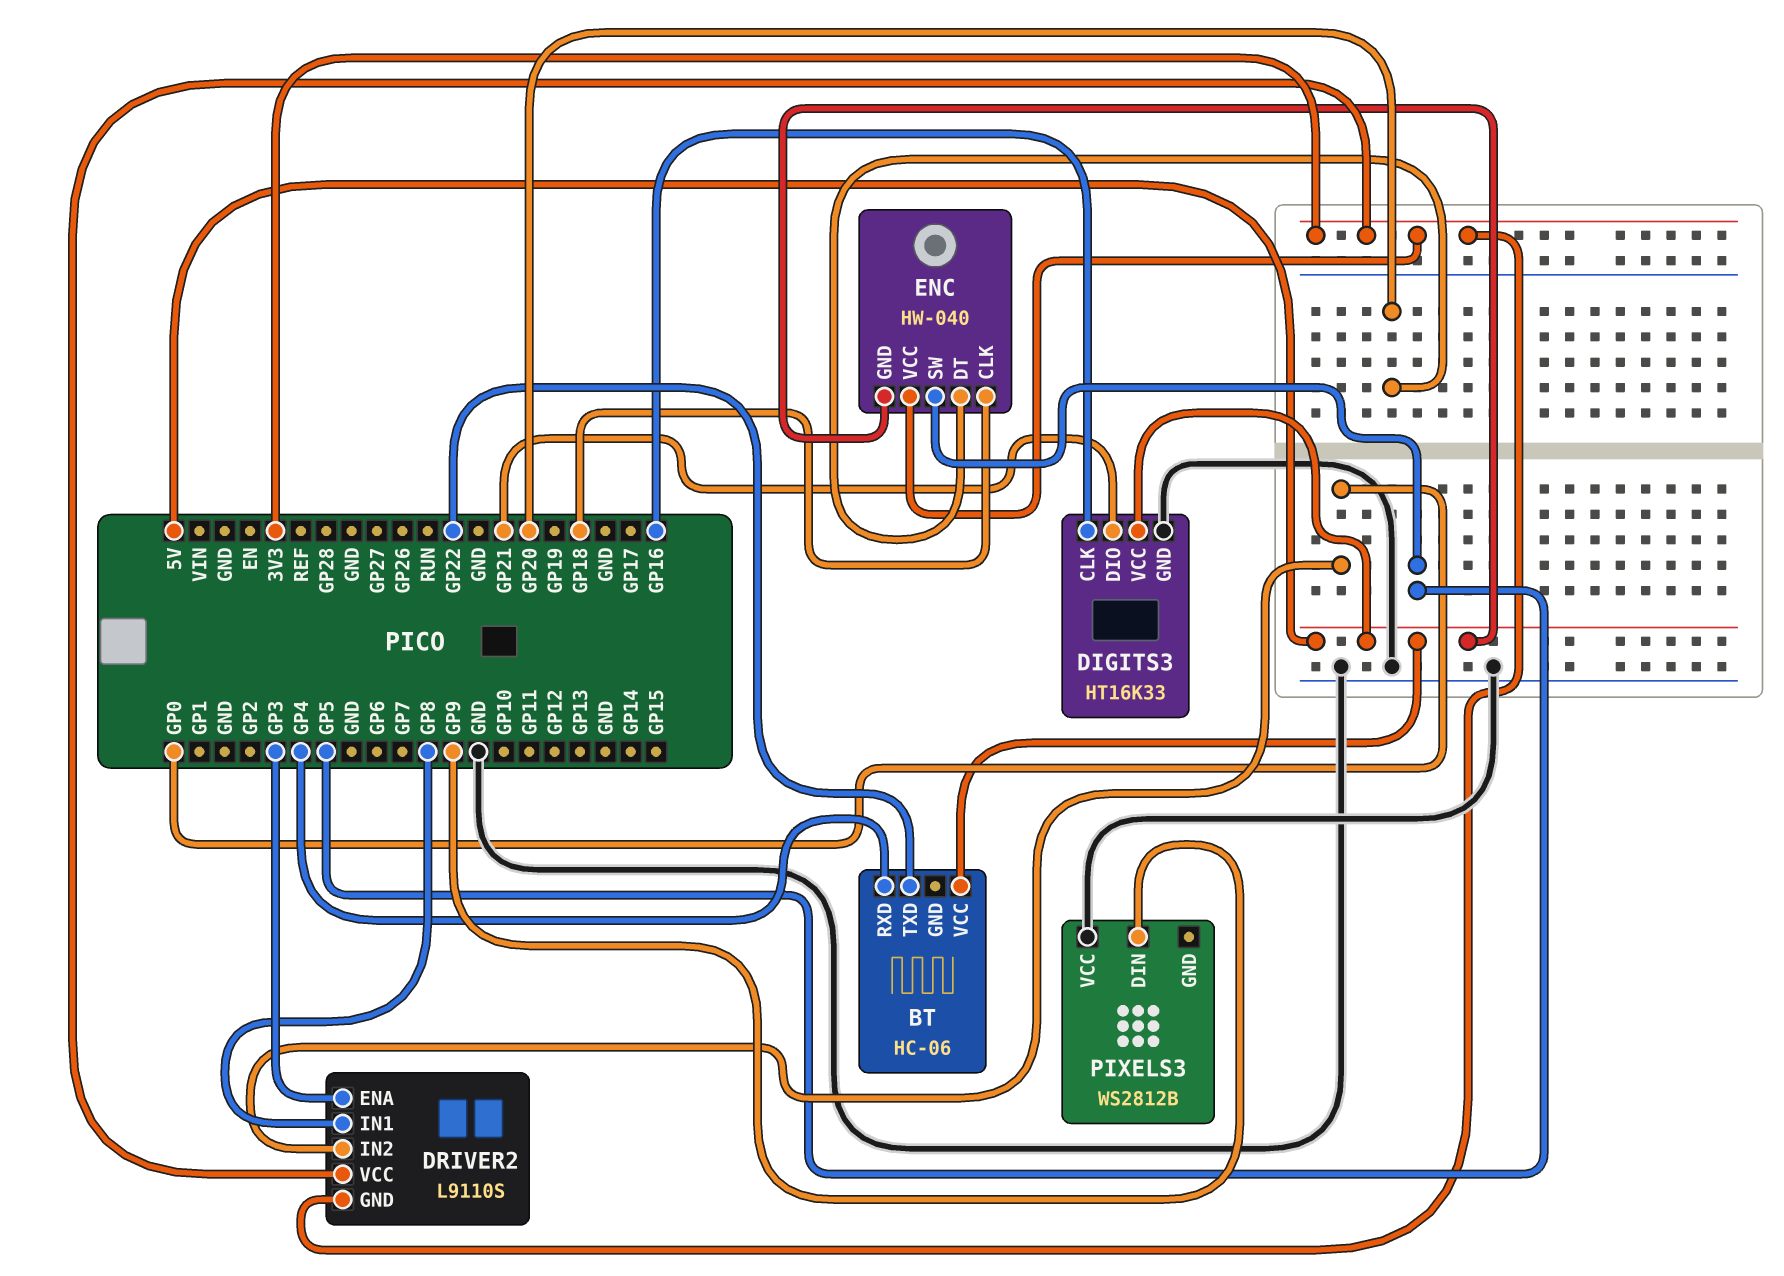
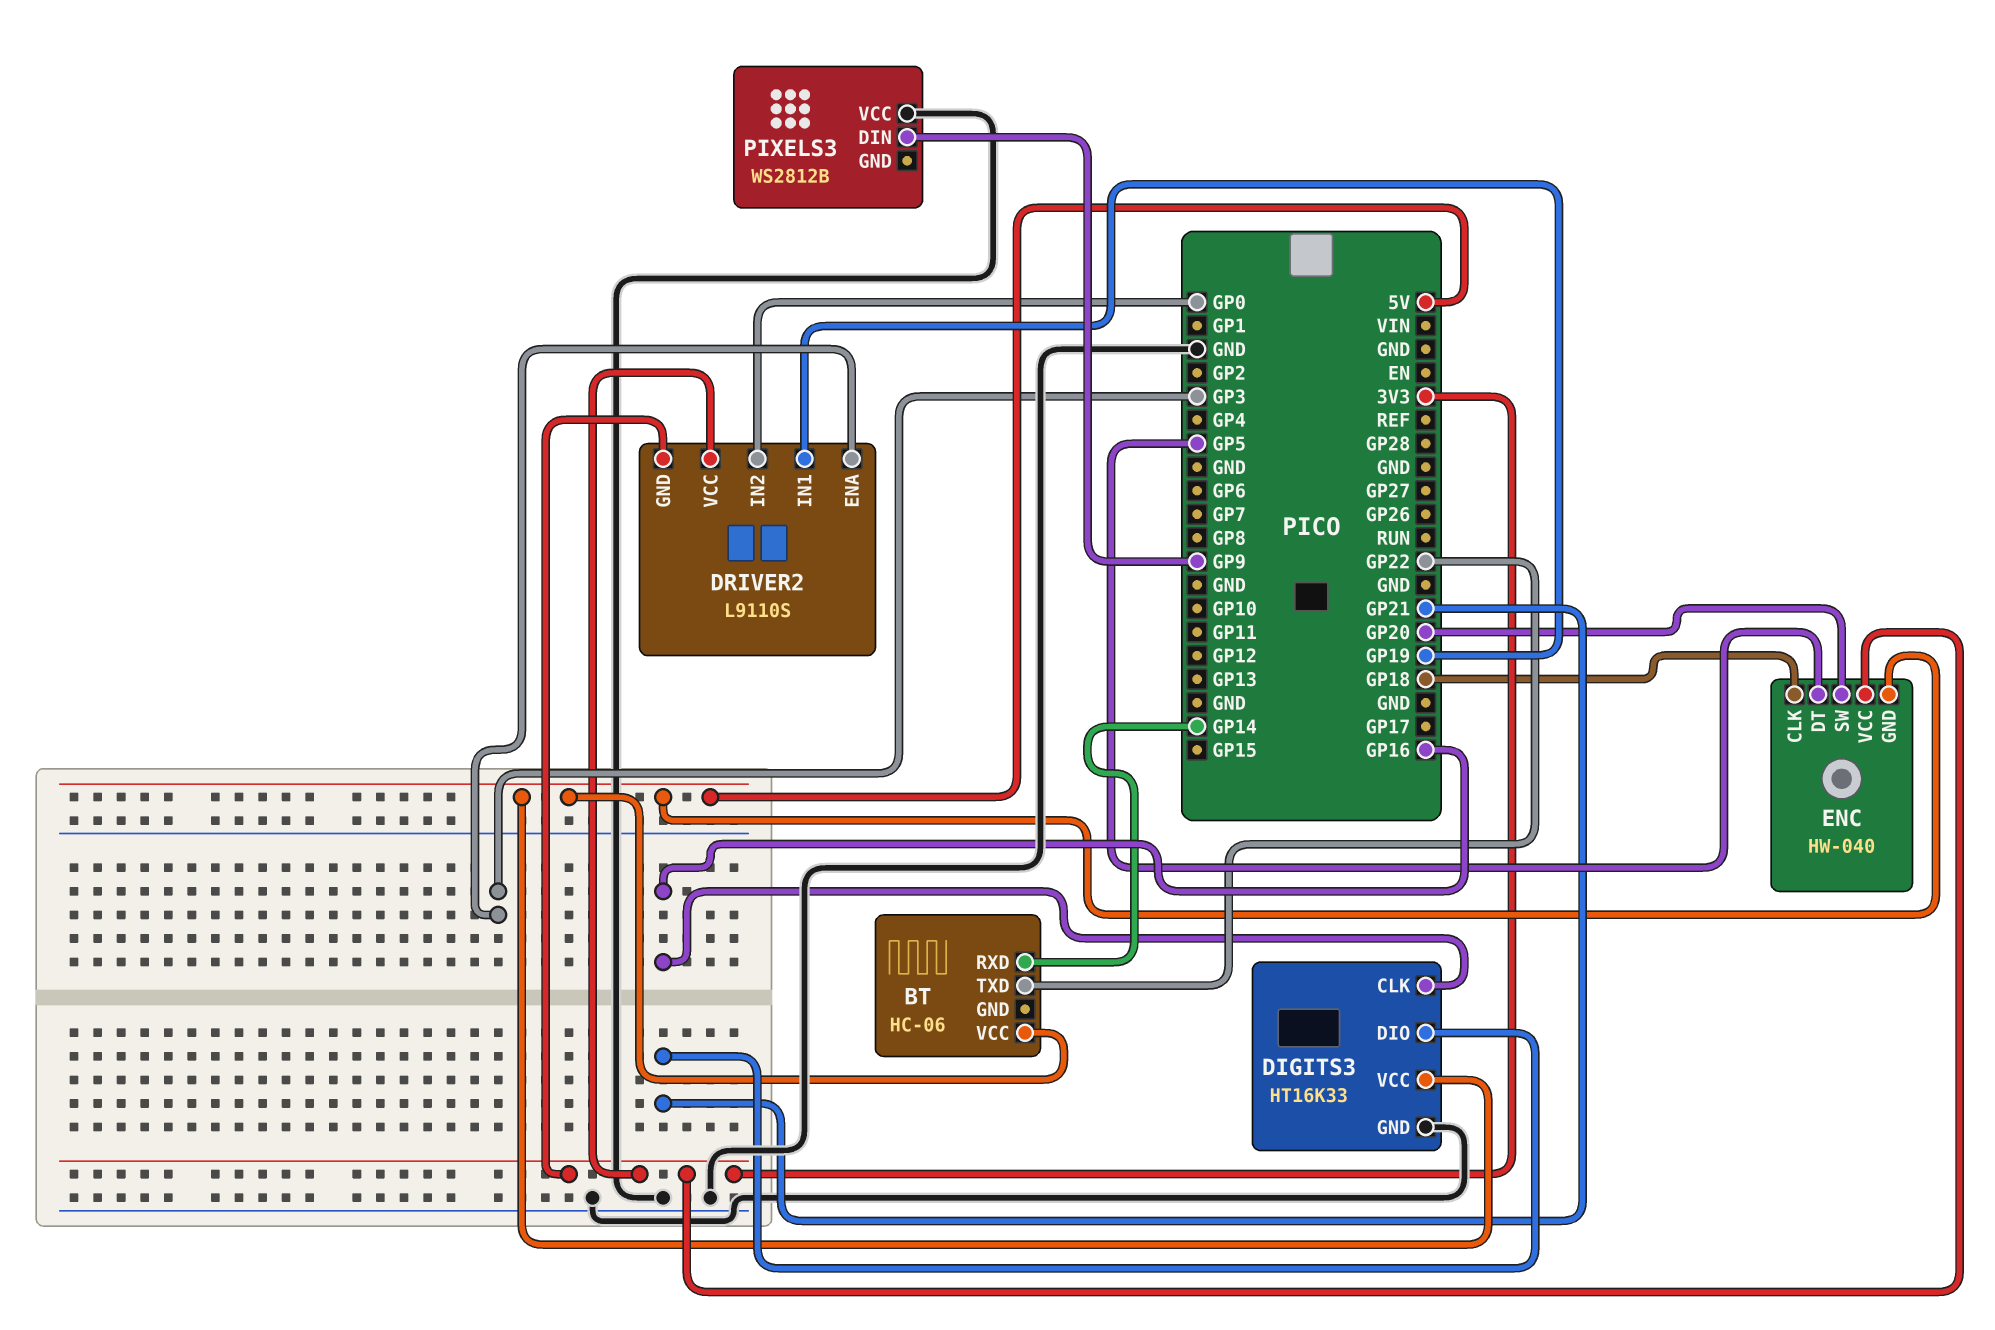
BT pin RXD: GP4 -> GP14
DRIVER2 pin IN1: GP8 -> GP19
ENC pin DT: GP20 -> GP5
ENC pin SW: GP5 -> GP20

